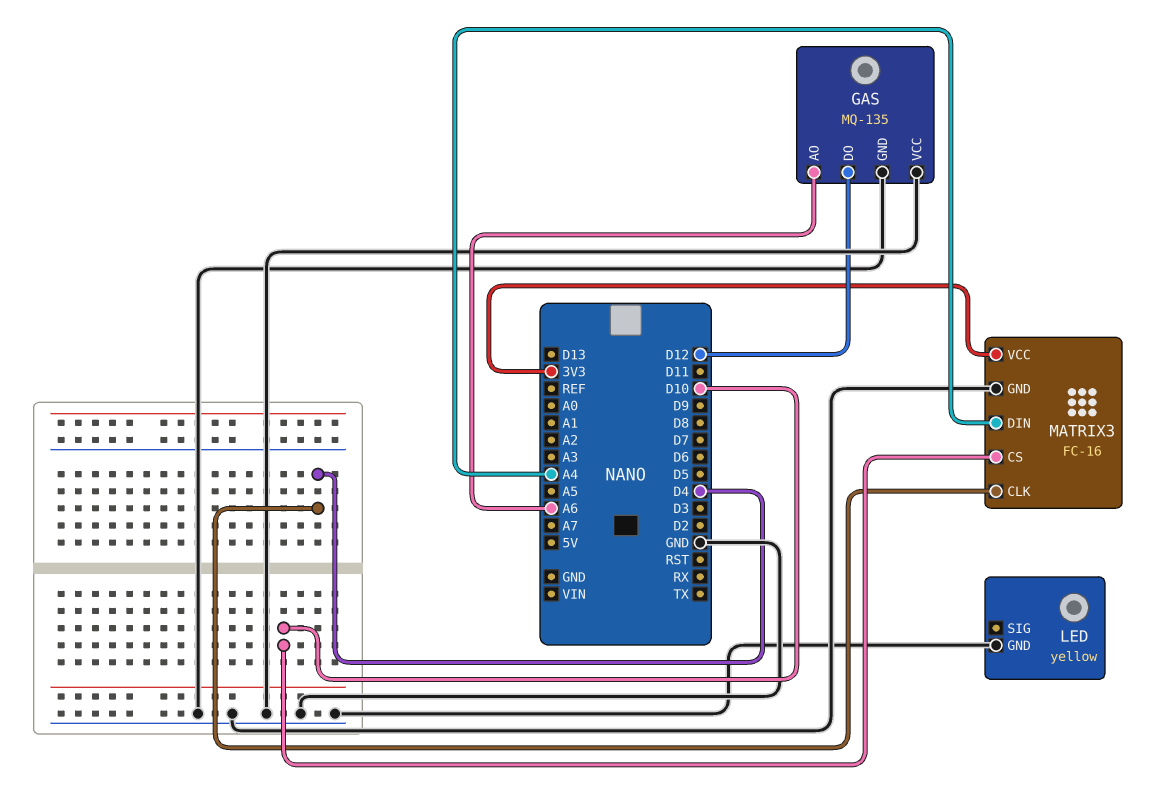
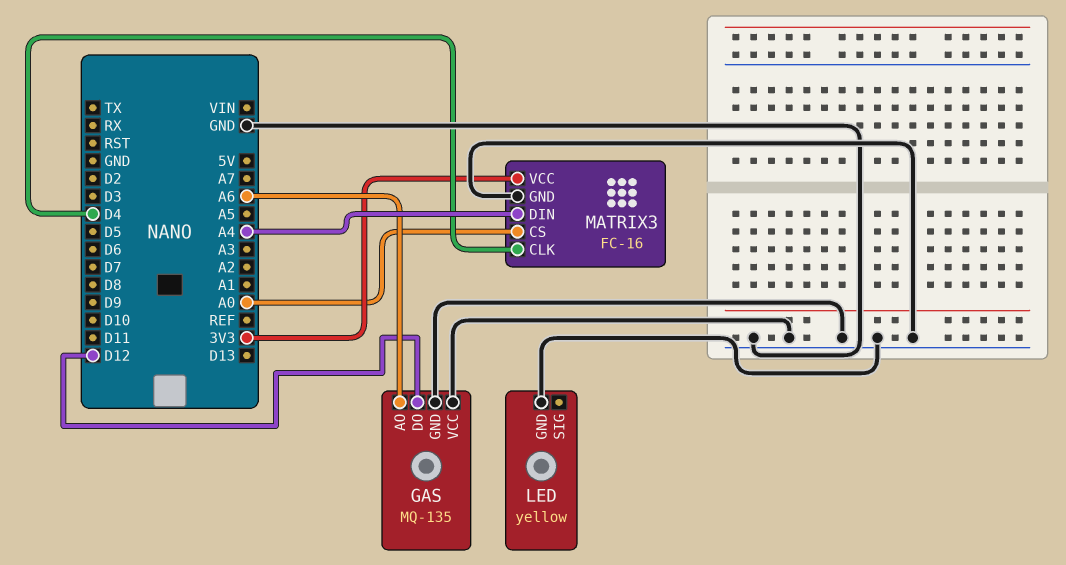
MATRIX3 pin CS: D10 -> A0

